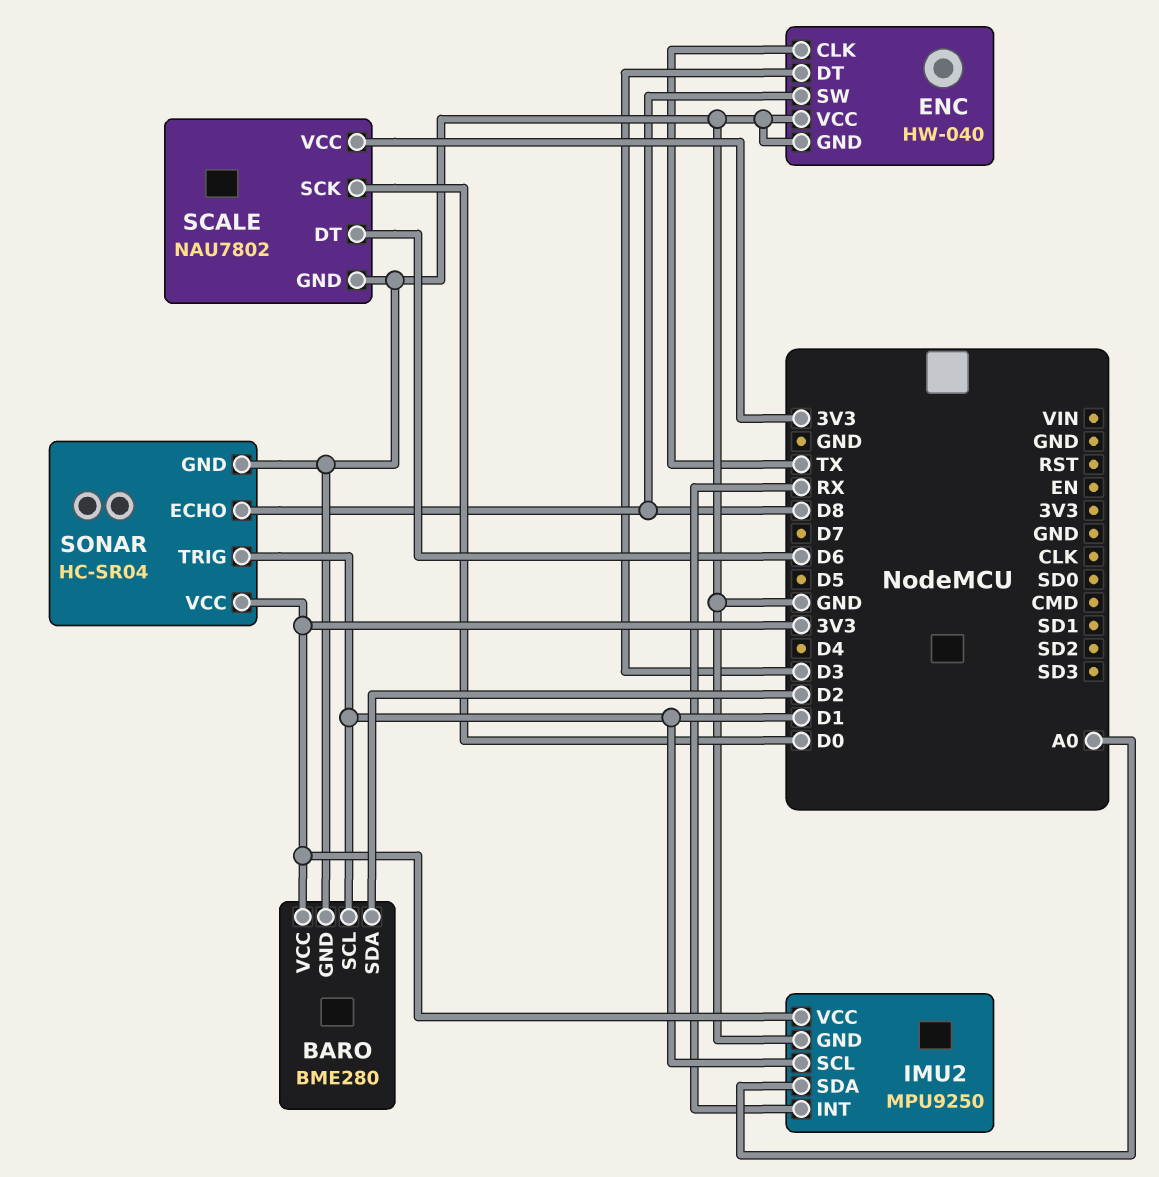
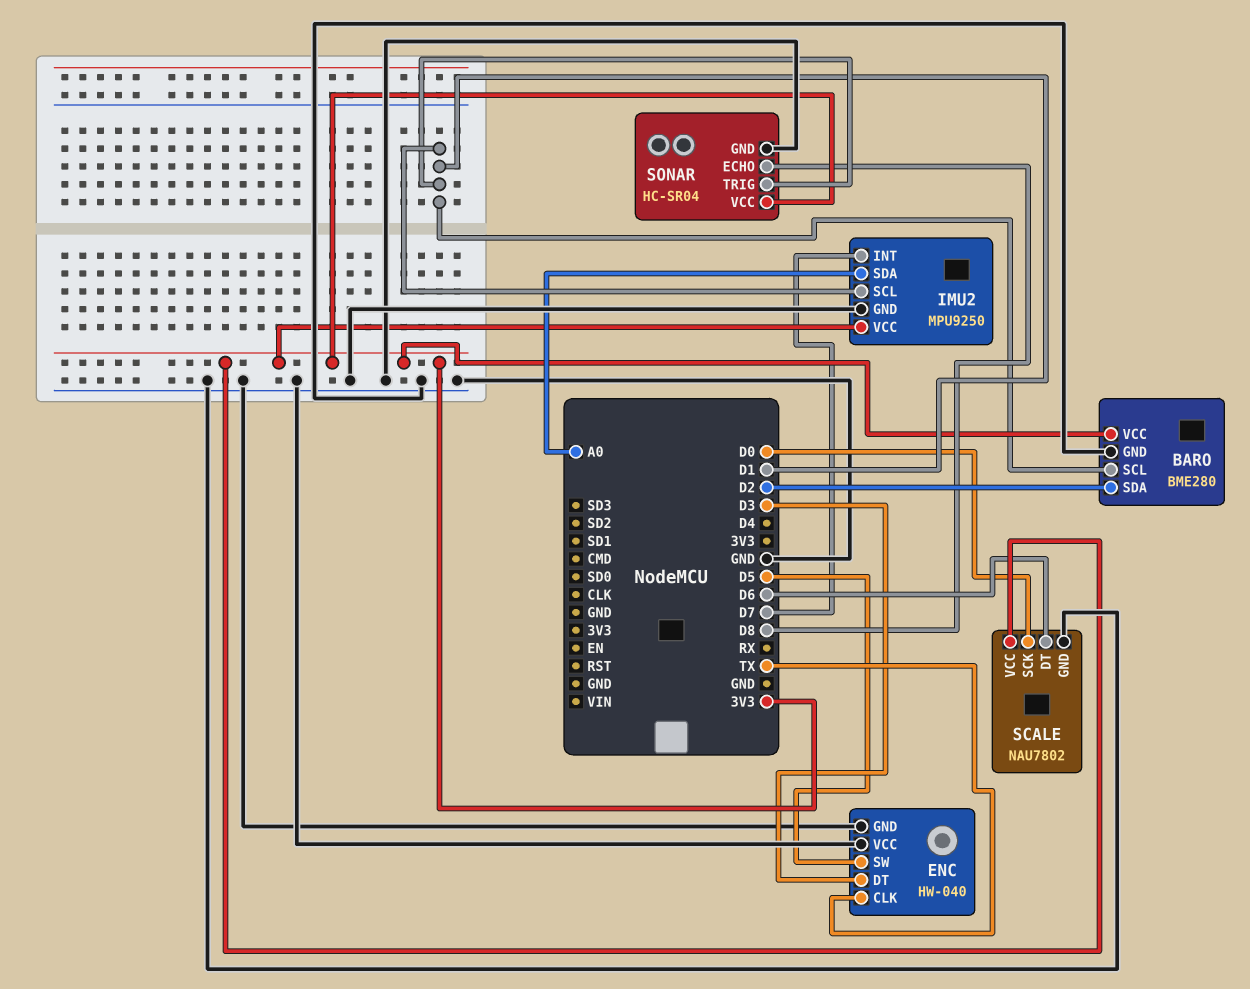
ENC pin SW: D8 -> D5
IMU2 pin INT: RX -> D7

